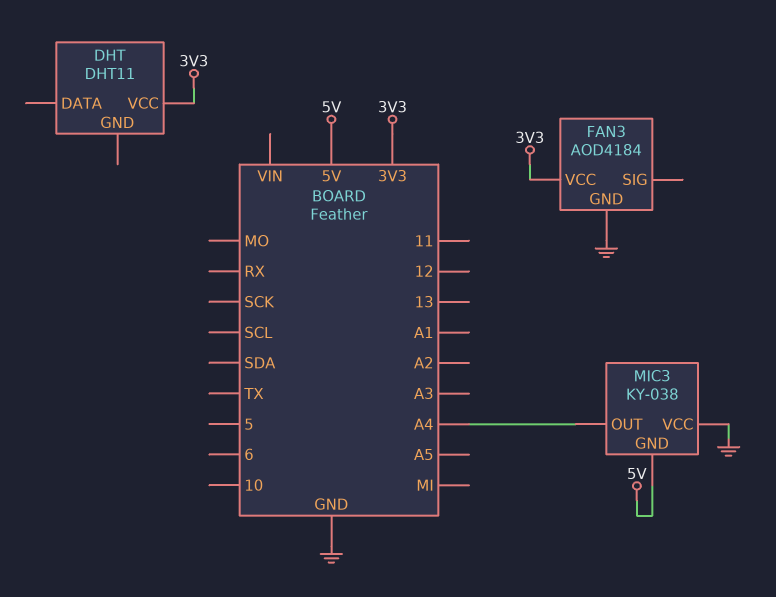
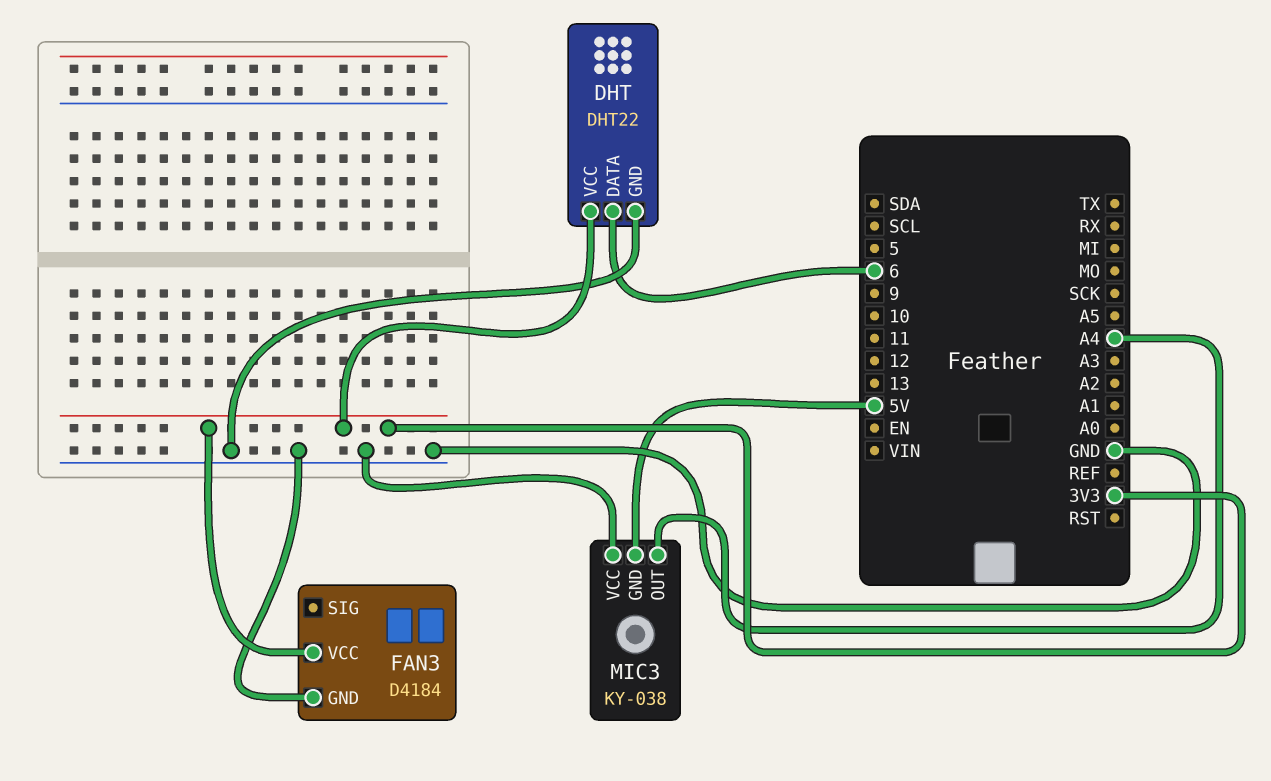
DHT: DHT11 -> DHT22
DHT pin DATA: none -> 6
DHT pin GND: none -> GND
FAN3: AOD4184 -> D4184

